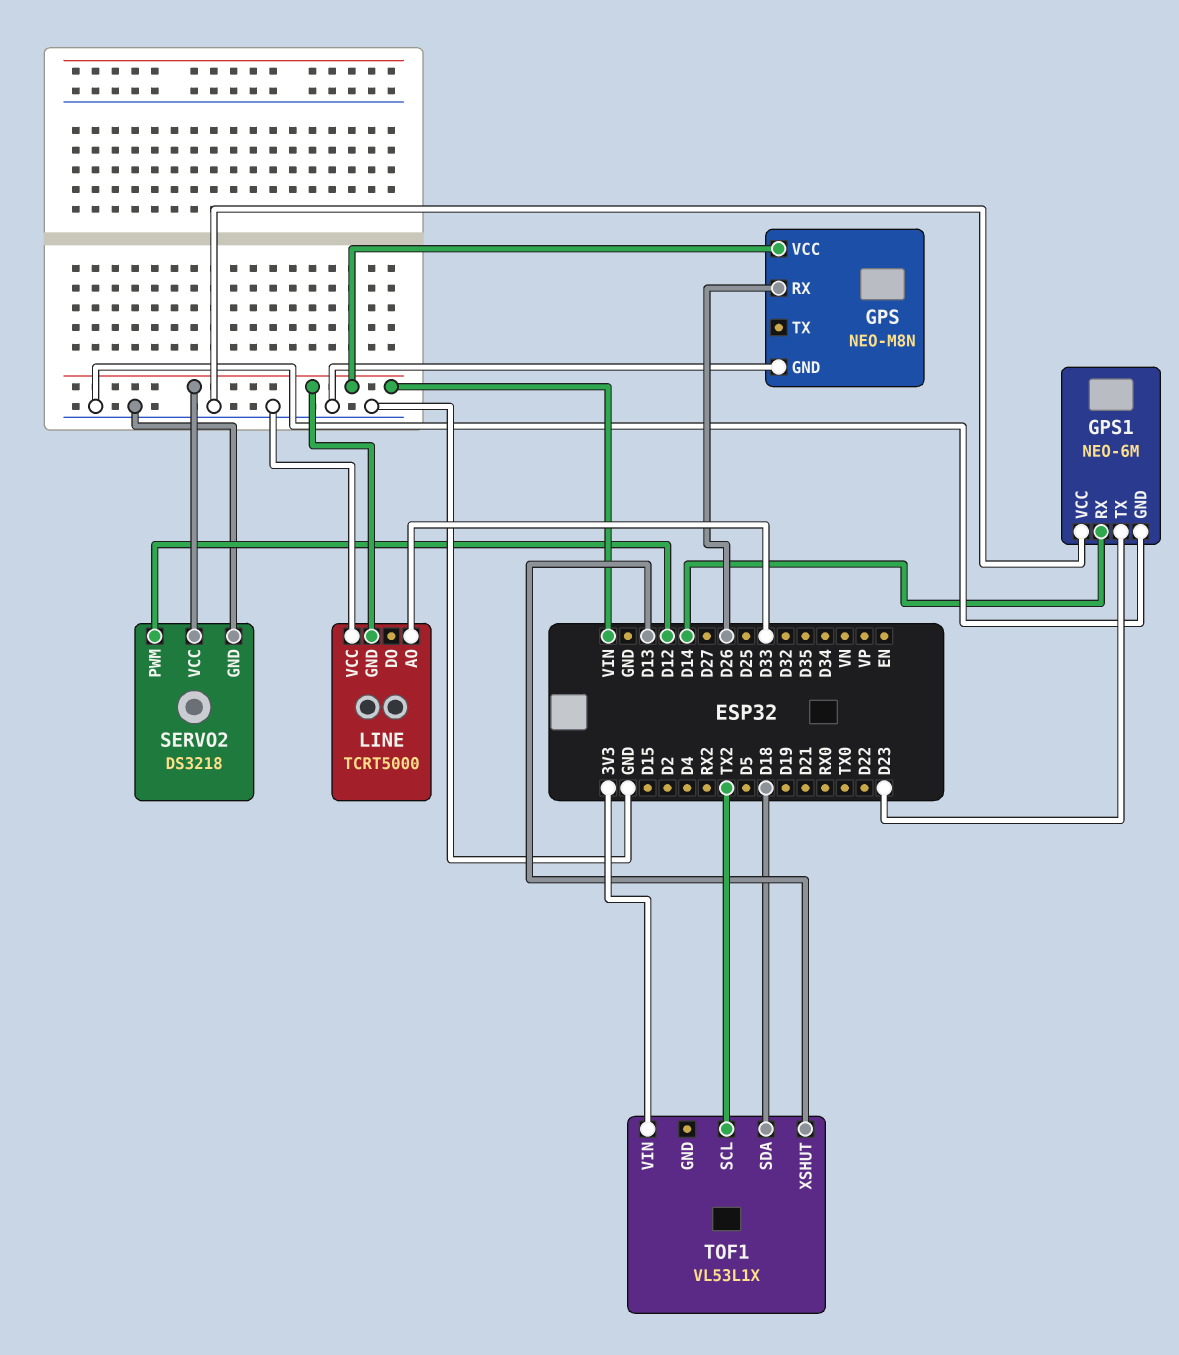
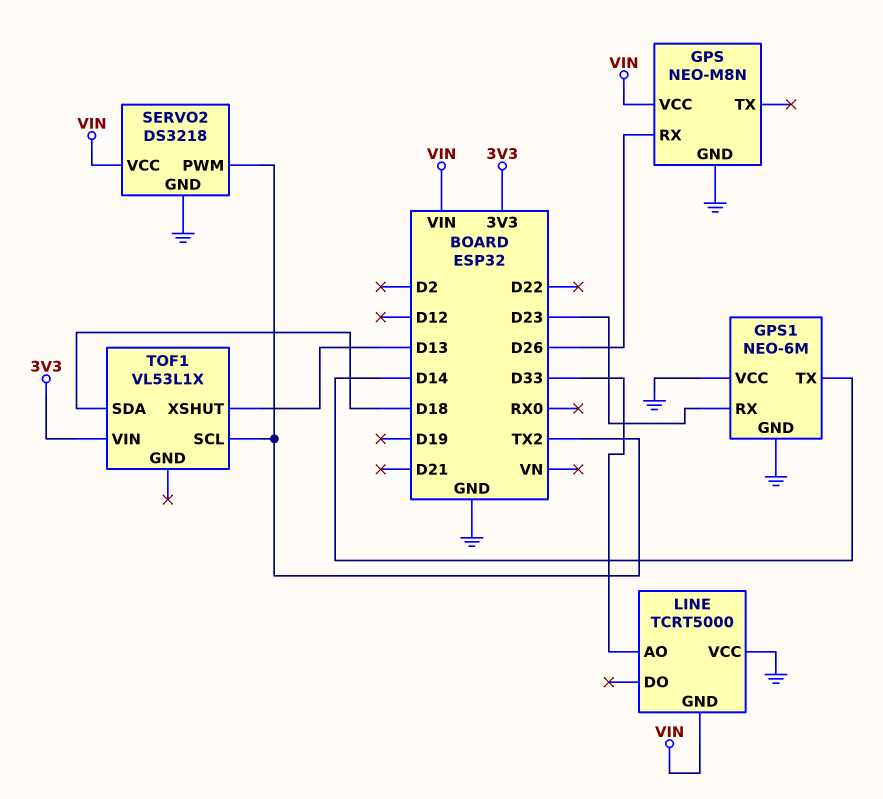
GPS1 pin RX: D14 -> D23
GPS1 pin TX: D23 -> D14
SERVO2 pin PWM: D12 -> TX2

